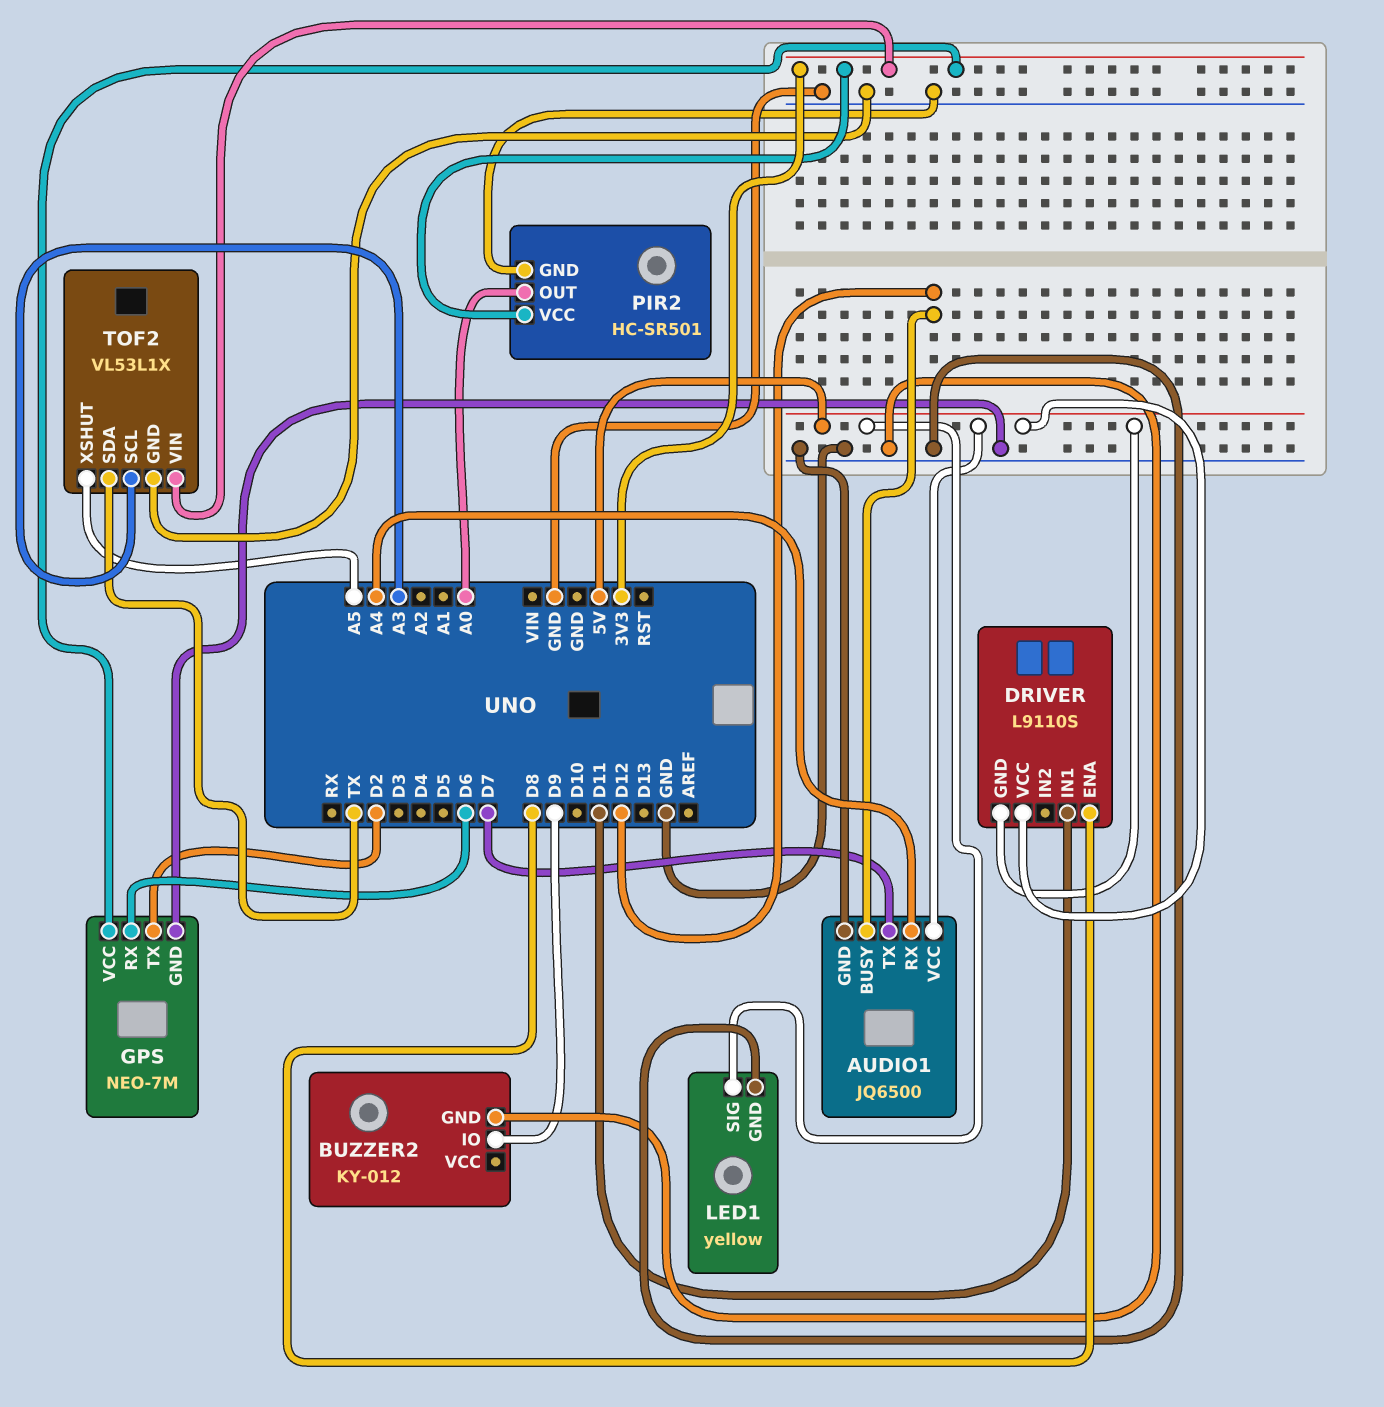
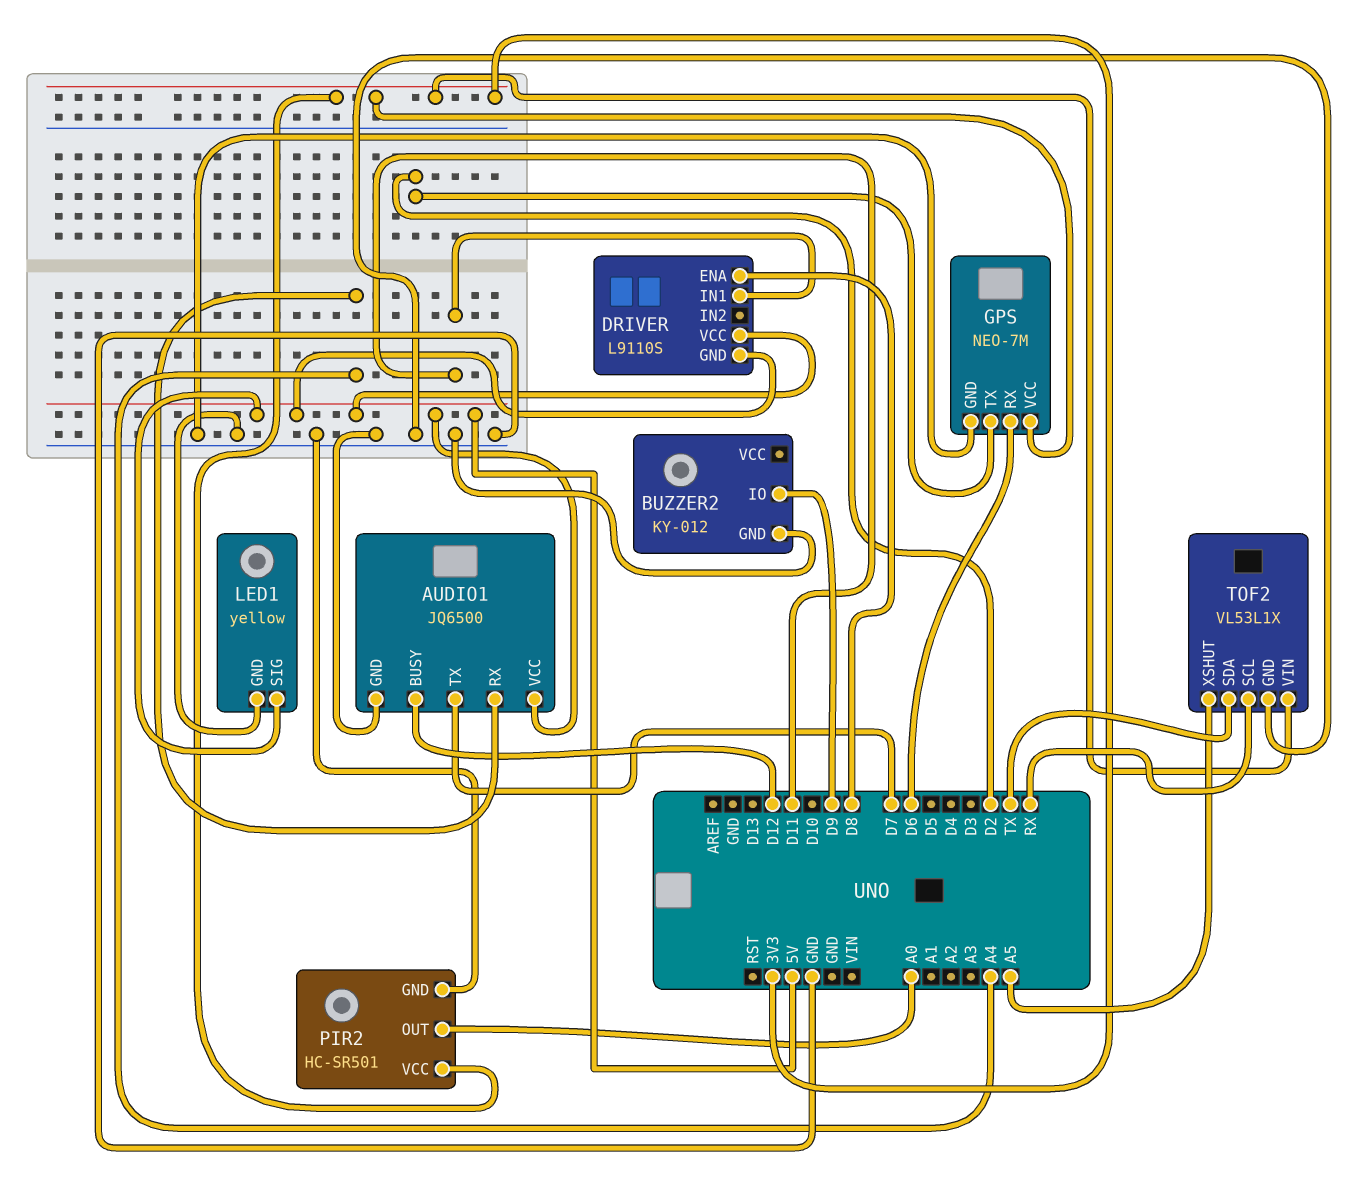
TOF2 pin SCL: A3 -> RX

